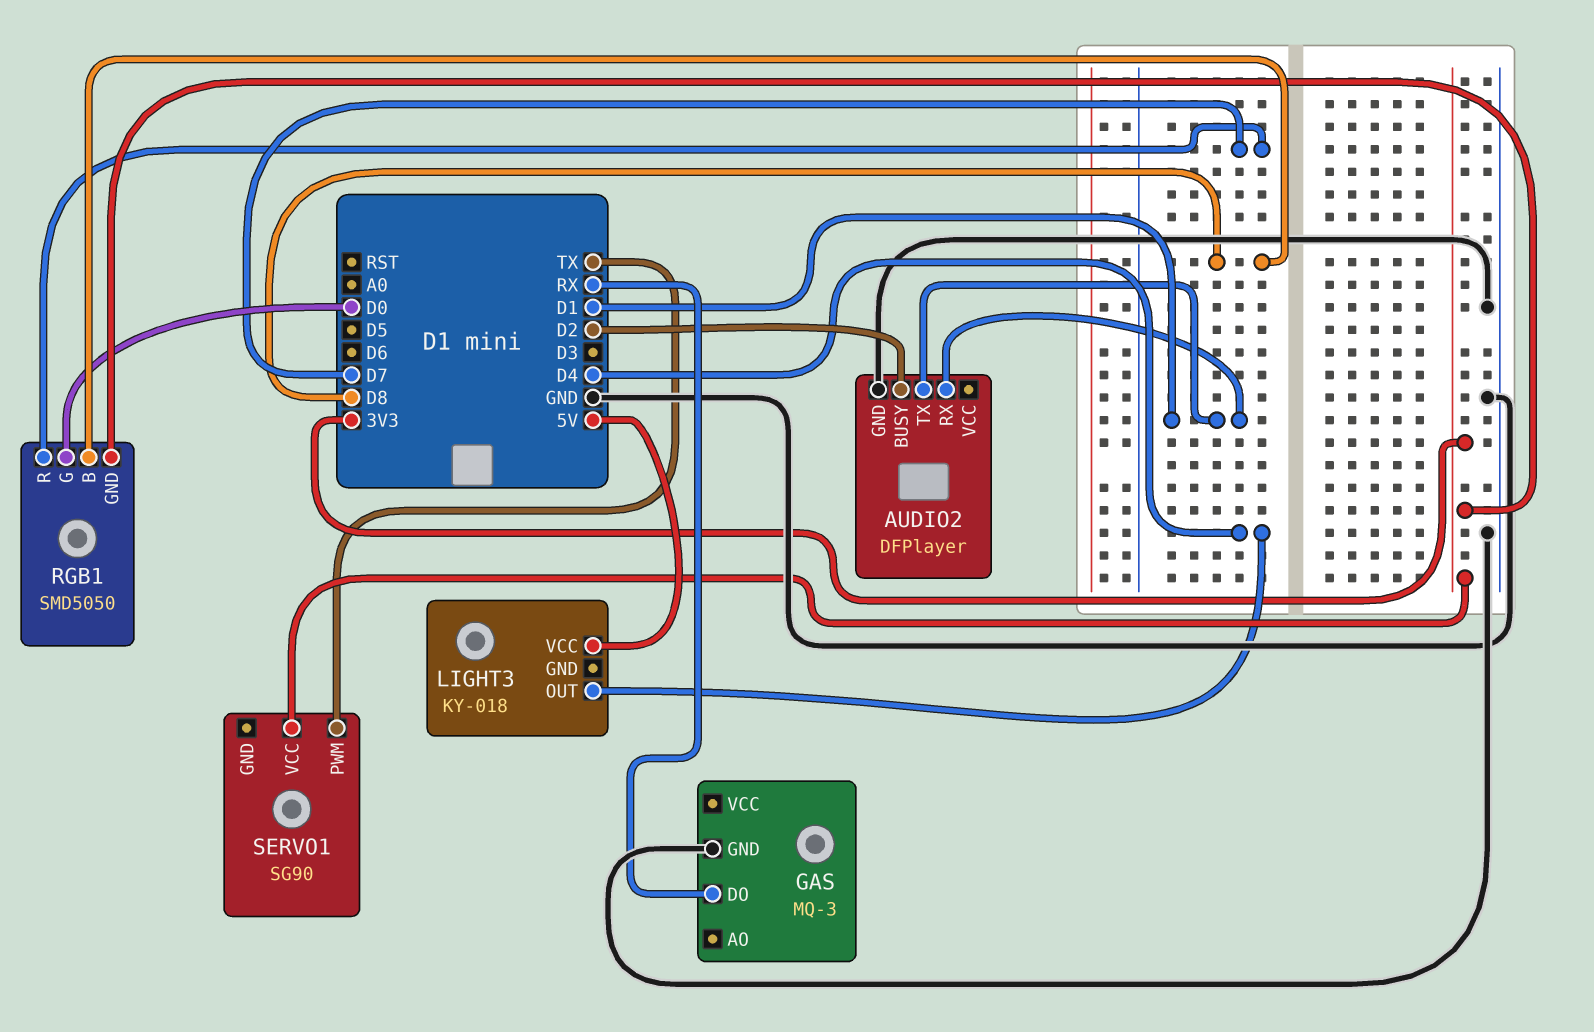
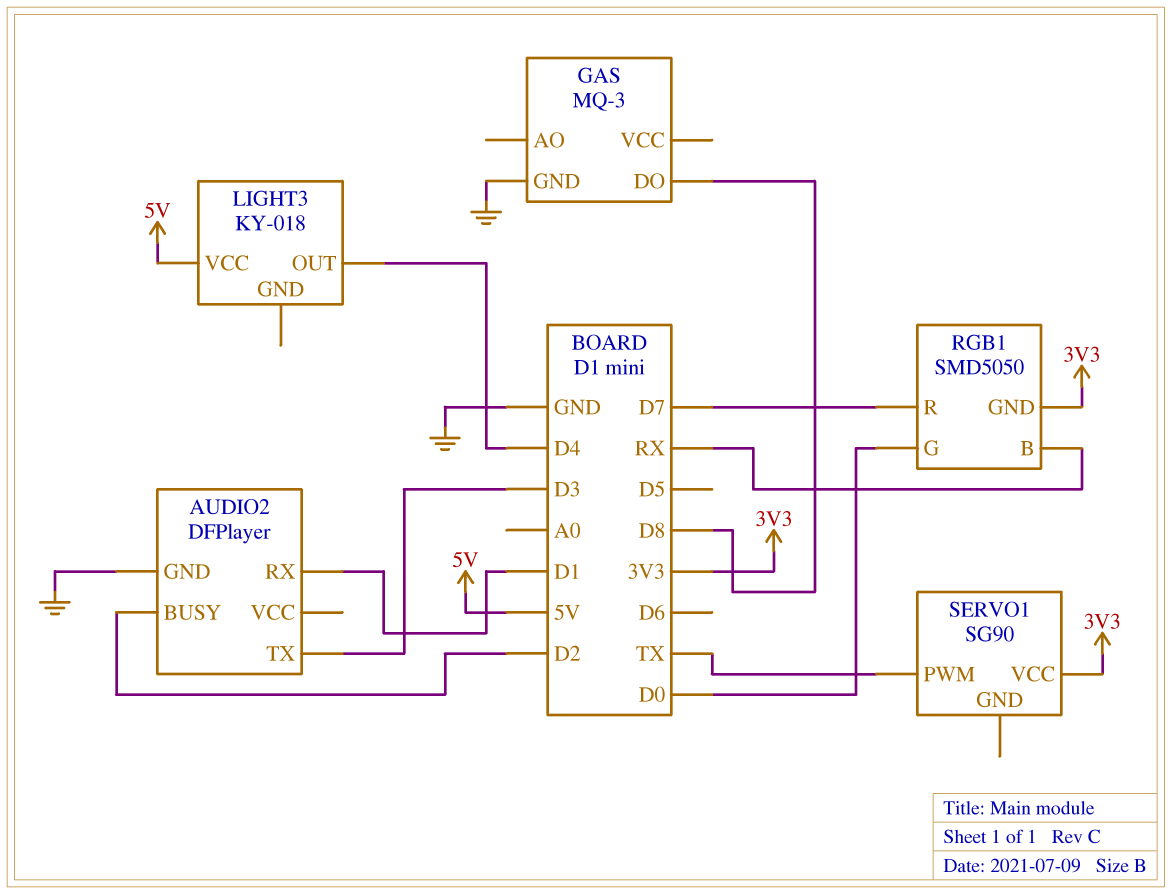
AUDIO2 pin TX: D1 -> D3
GAS pin DO: RX -> D8
RGB1 pin B: D8 -> RX

